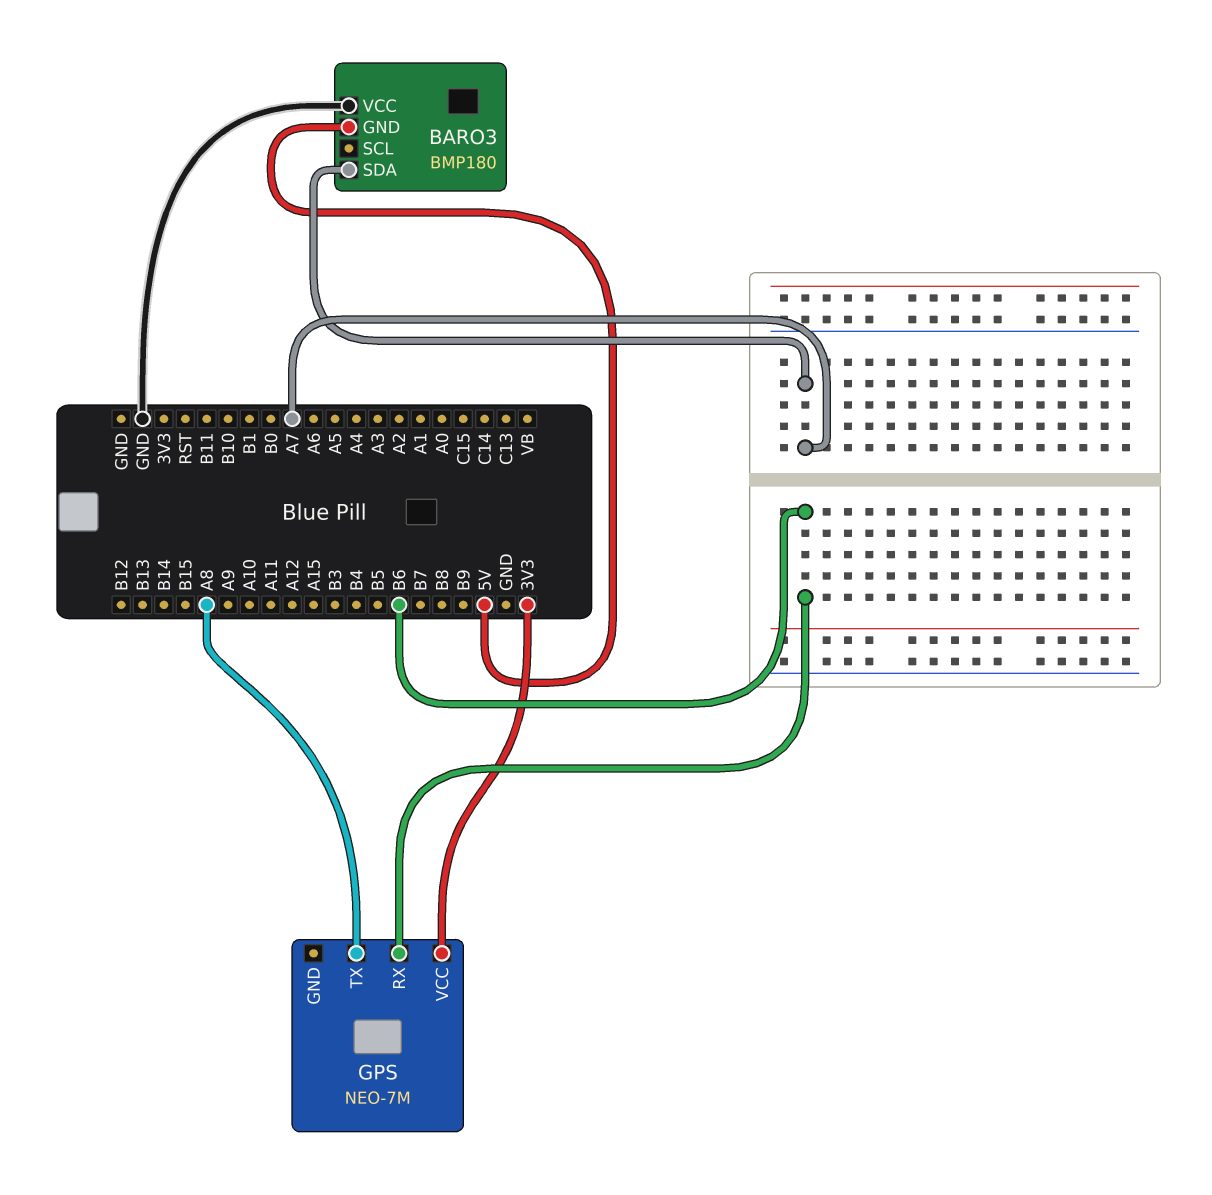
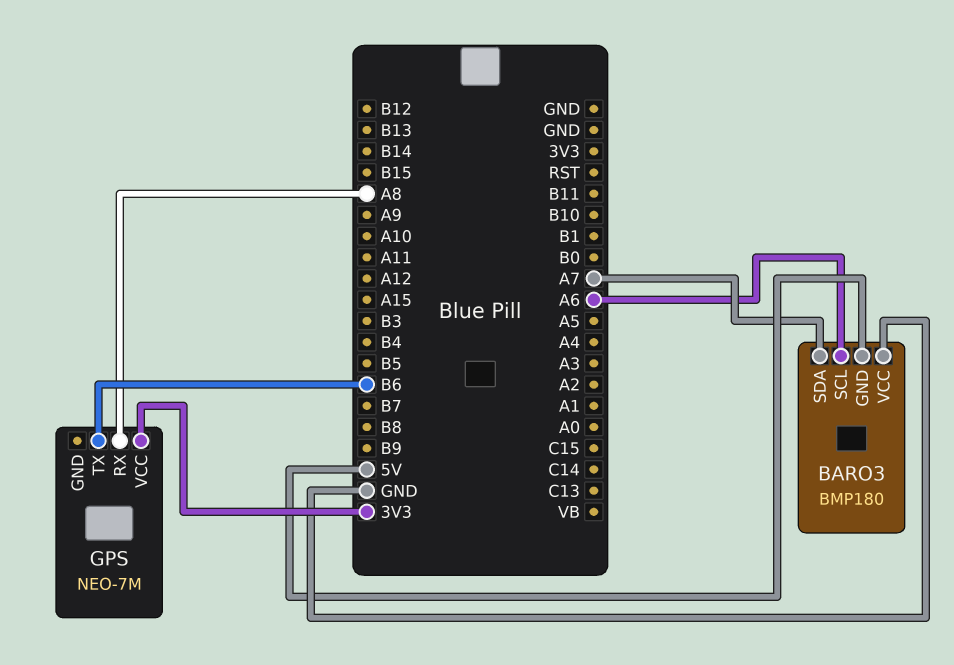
BARO3 pin SCL: none -> A6
GPS pin RX: B6 -> A8
GPS pin TX: A8 -> B6

